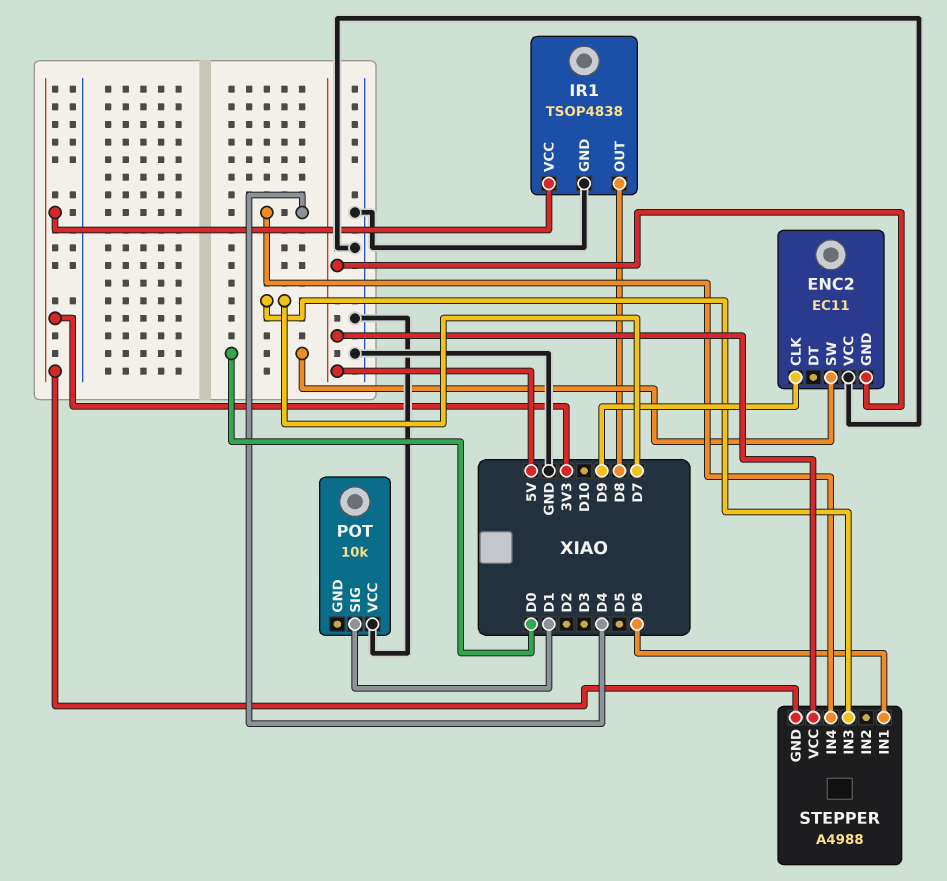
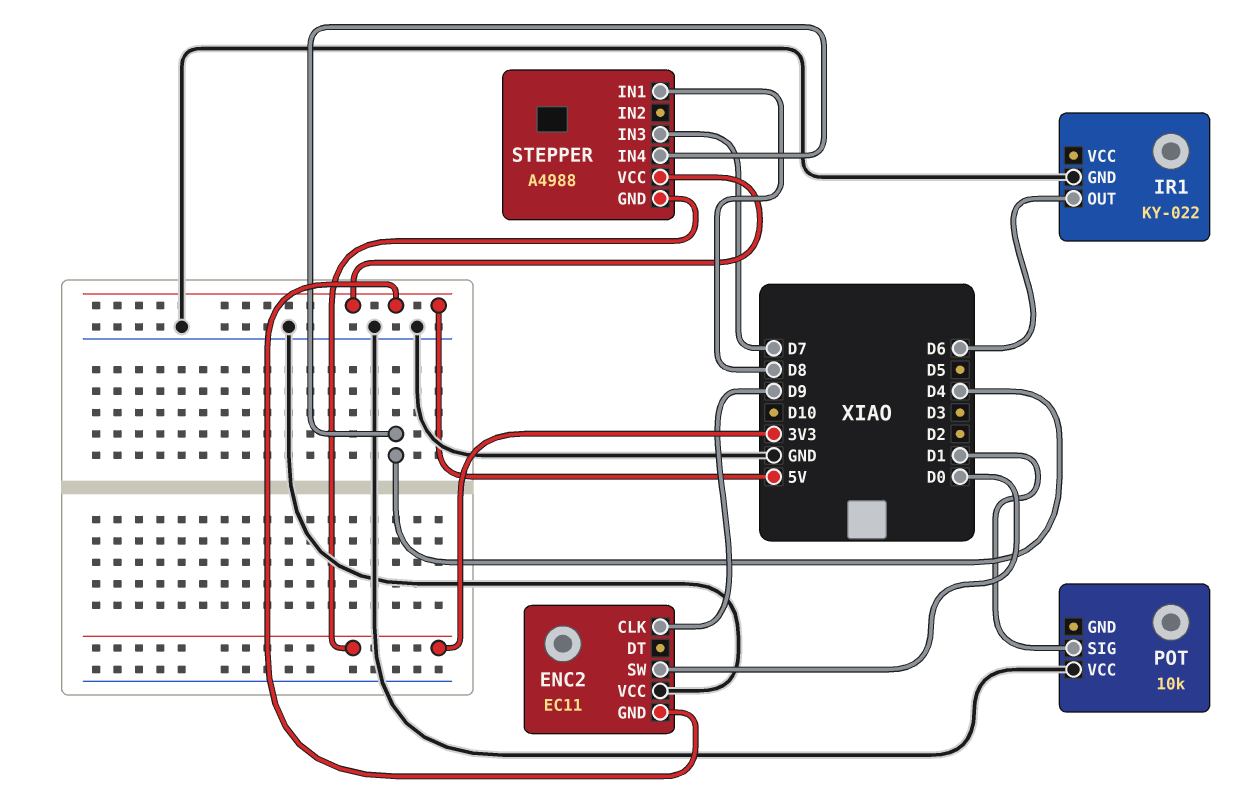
IR1: TSOP4838 -> KY-022
IR1 pin OUT: D8 -> D6
IR1 pin VCC: 3V3 -> none
STEPPER pin IN1: D6 -> D8

